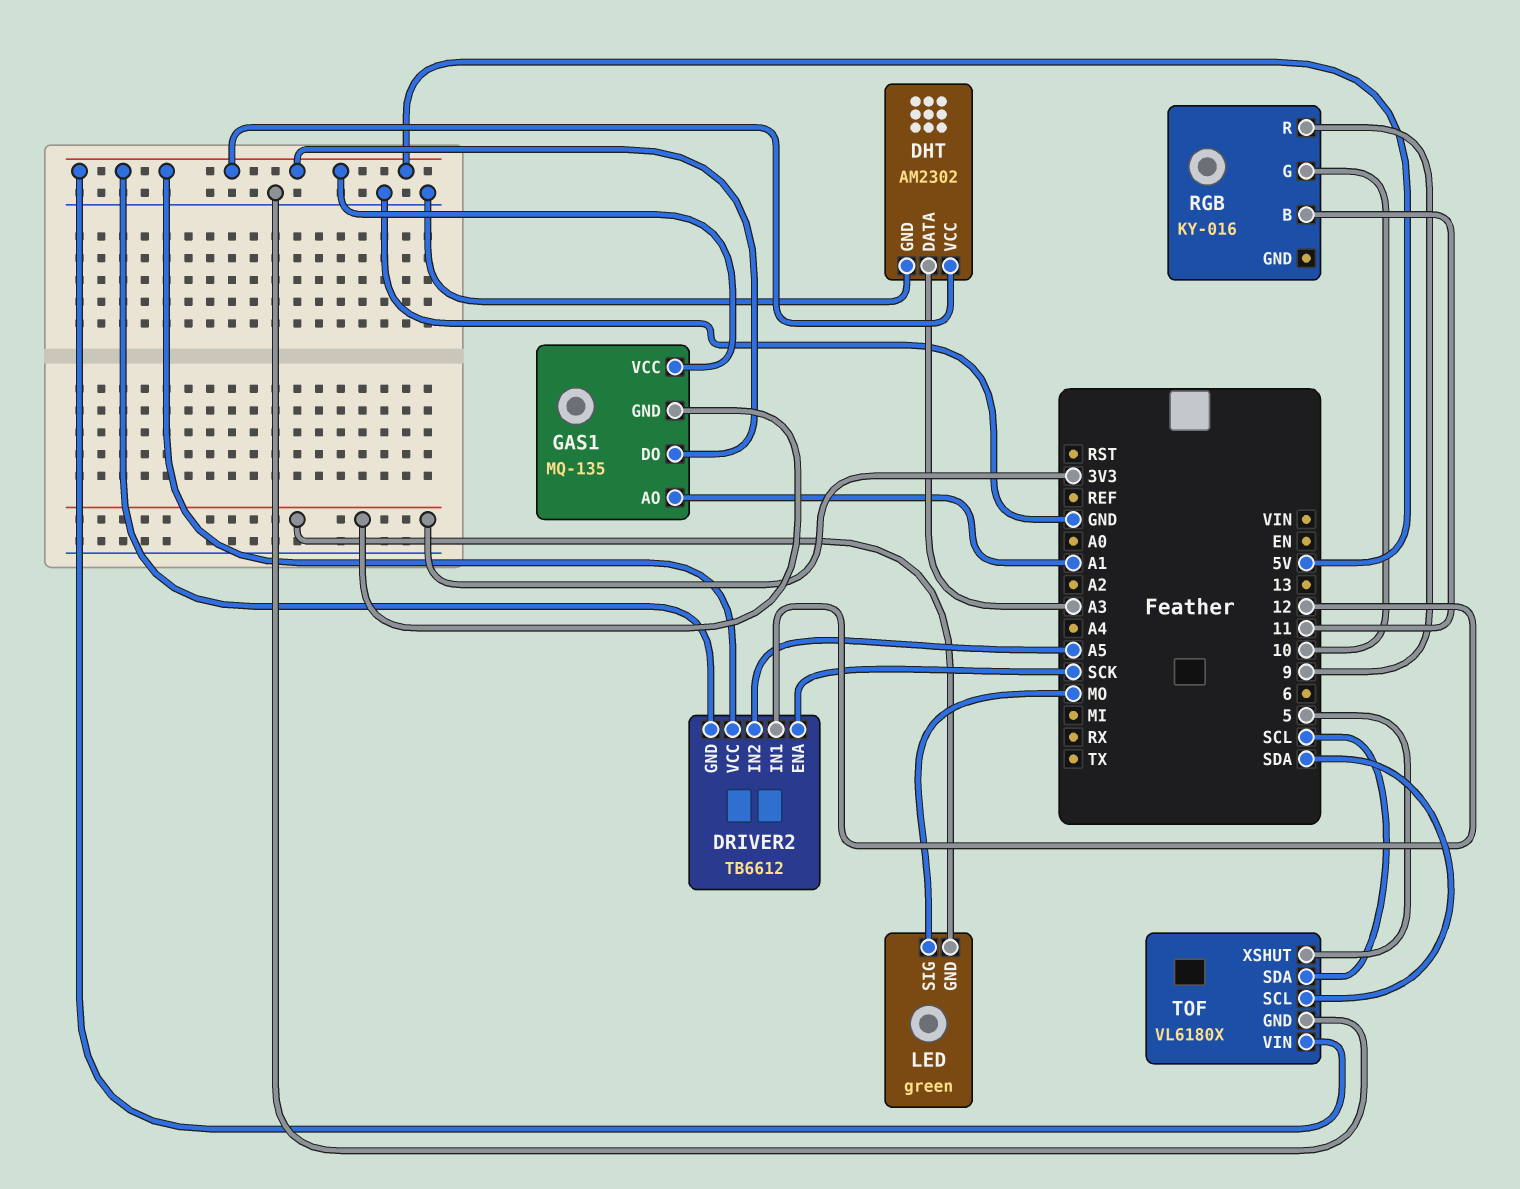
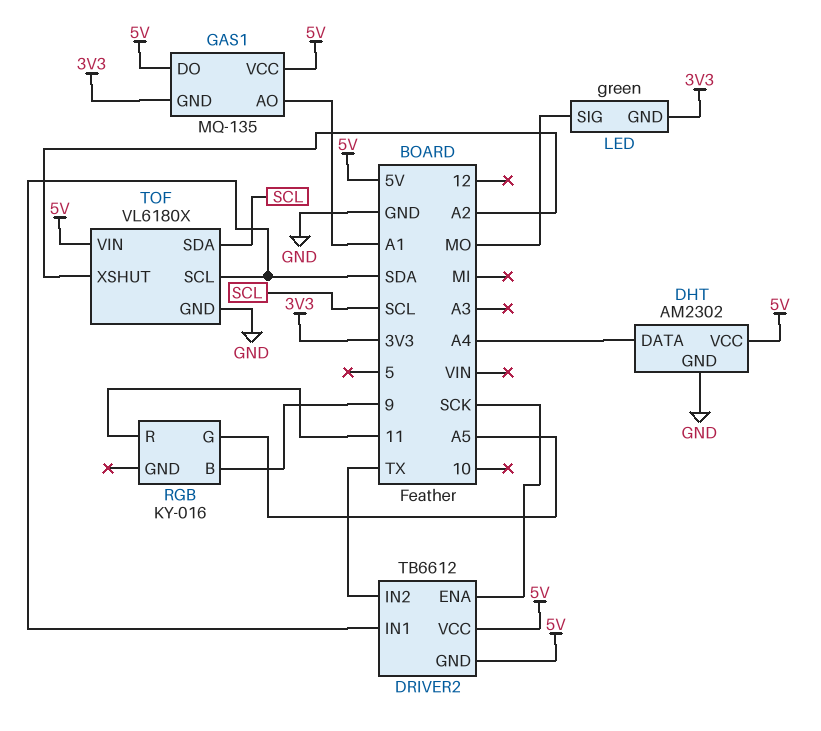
DHT pin DATA: A3 -> A4
DRIVER2 pin IN1: 12 -> SDA
DRIVER2 pin IN2: A5 -> TX
RGB pin B: 11 -> 9
RGB pin G: 10 -> A5
RGB pin R: 9 -> 11
TOF pin XSHUT: 5 -> A2

